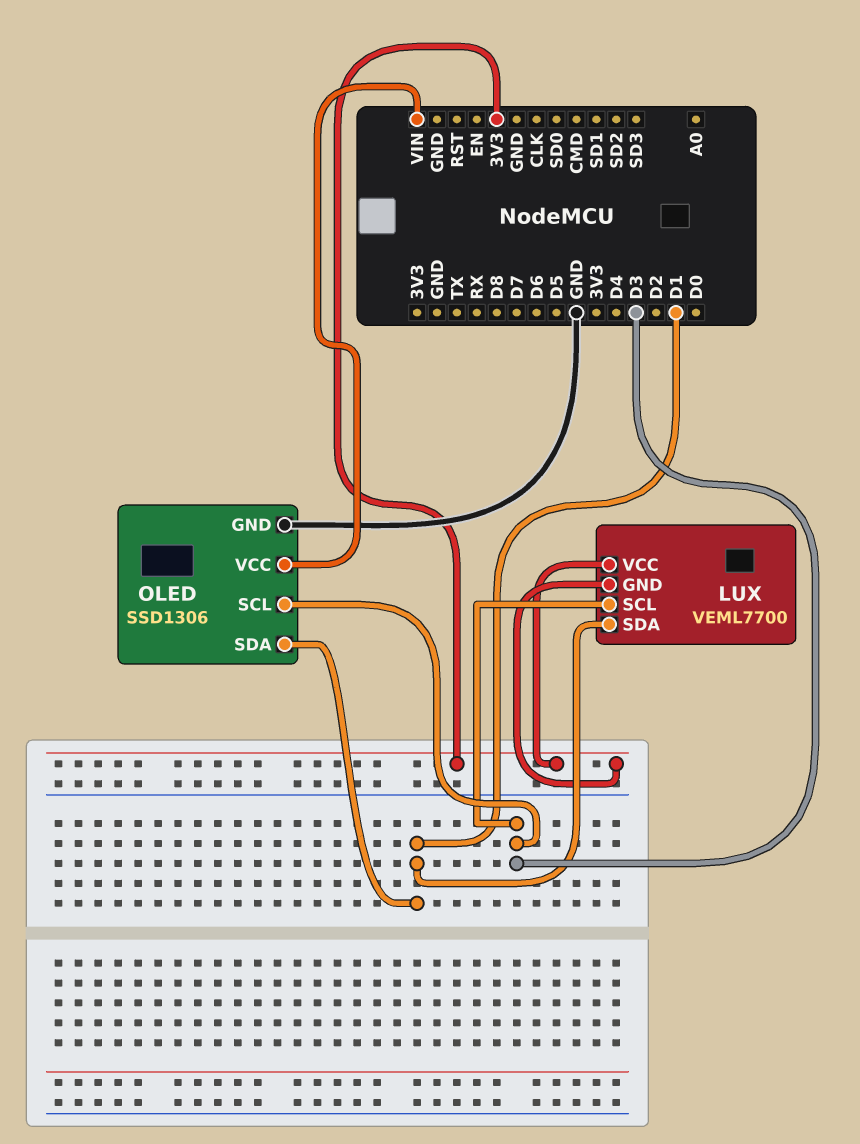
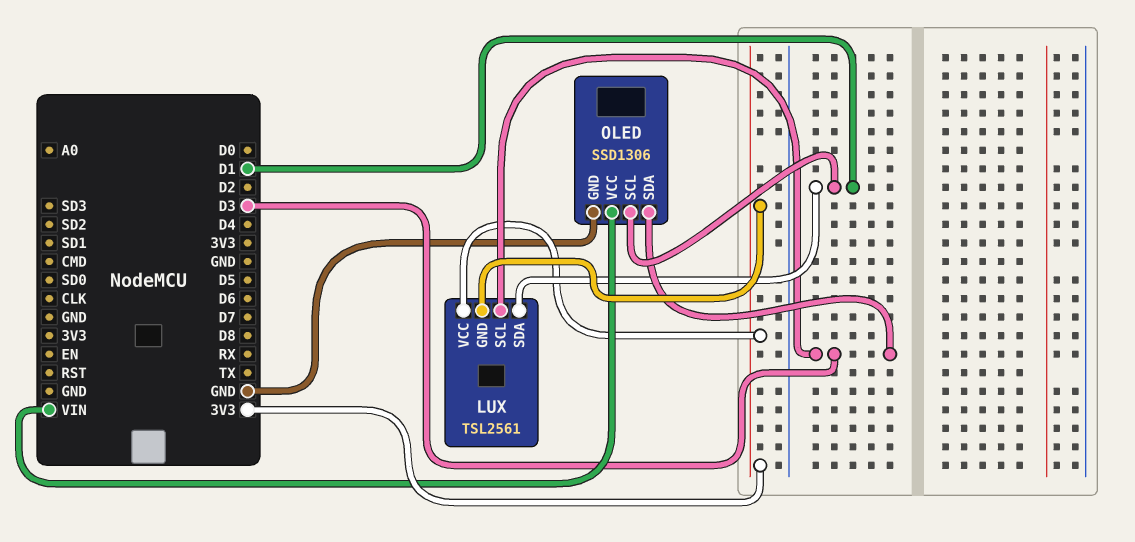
LUX: VEML7700 -> TSL2561
OLED pin SCL: D3 -> D1
OLED pin SDA: D1 -> D3

